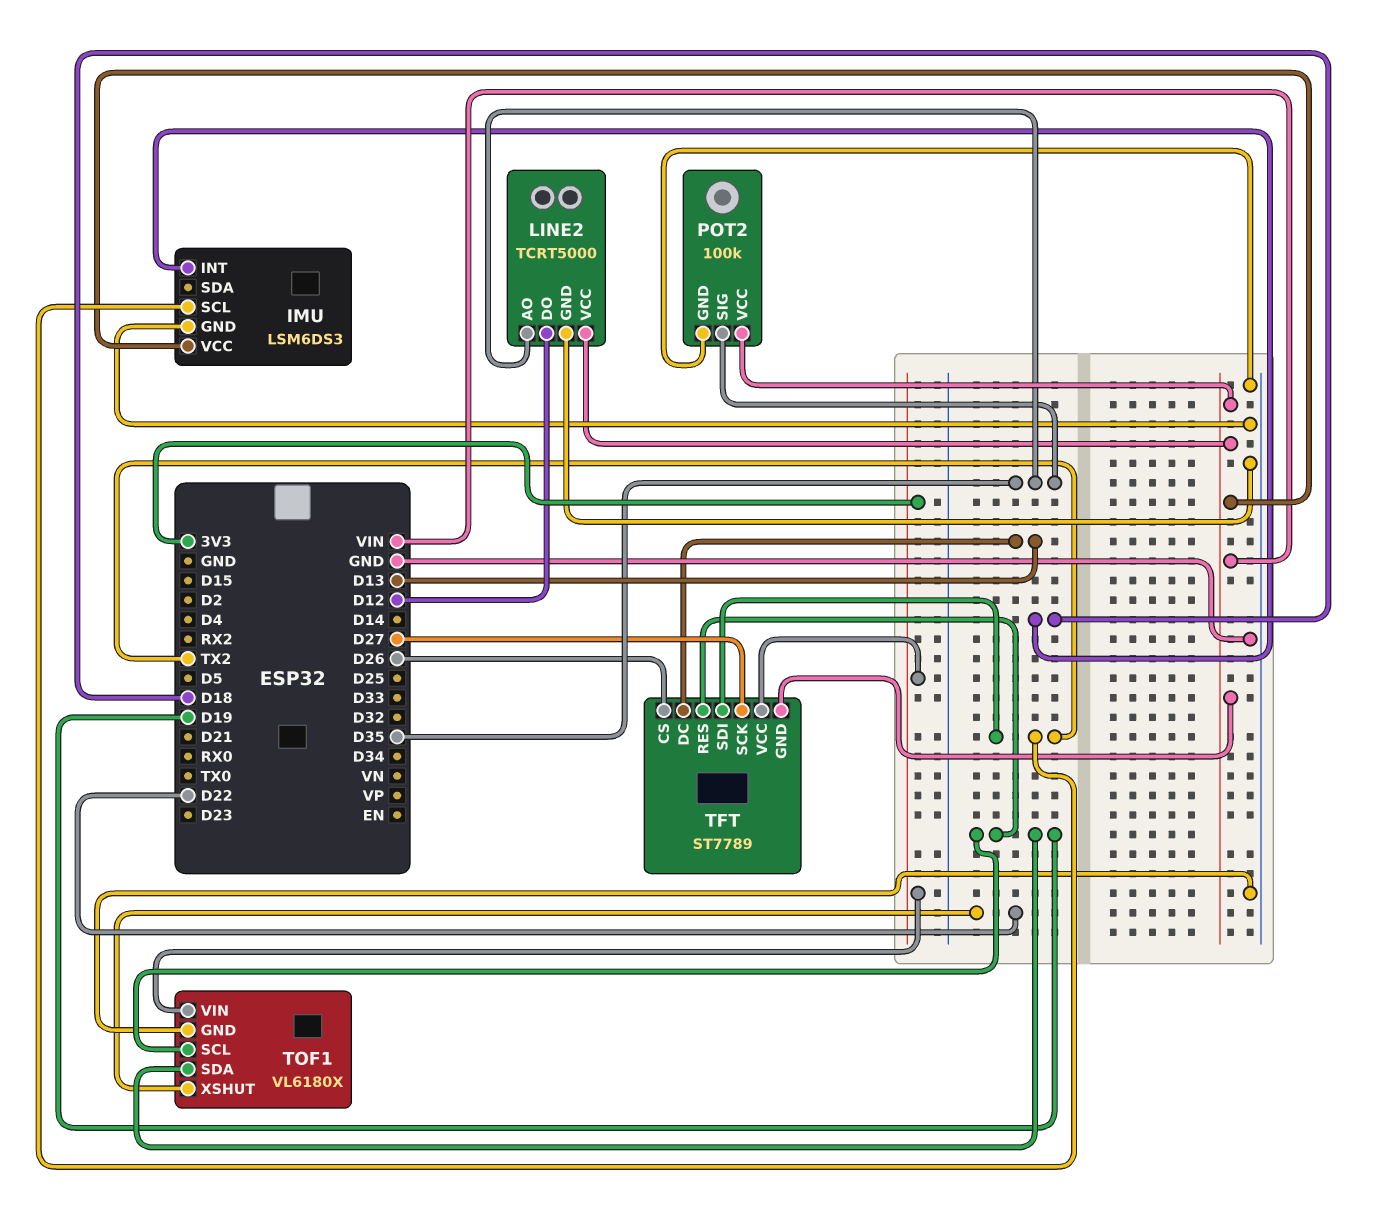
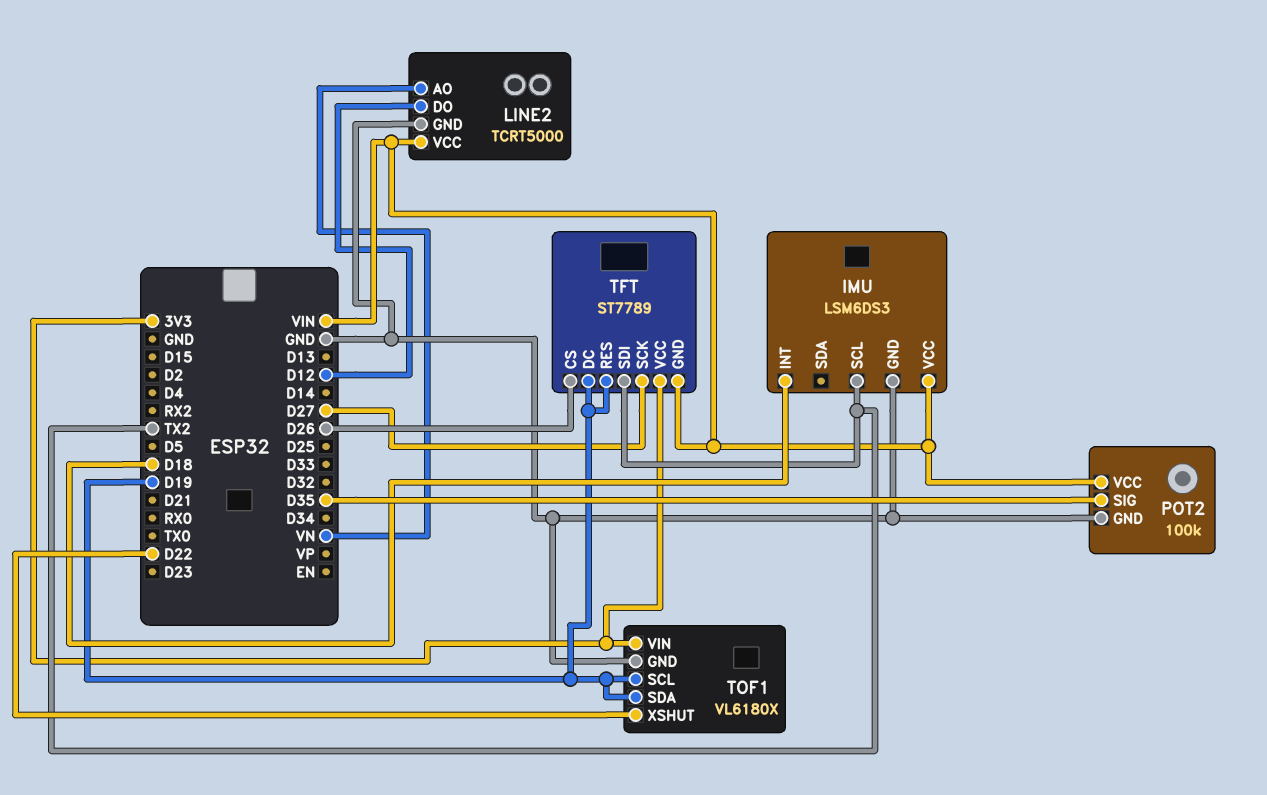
LINE2 pin AO: D35 -> VN
TFT pin DC: D13 -> D19

